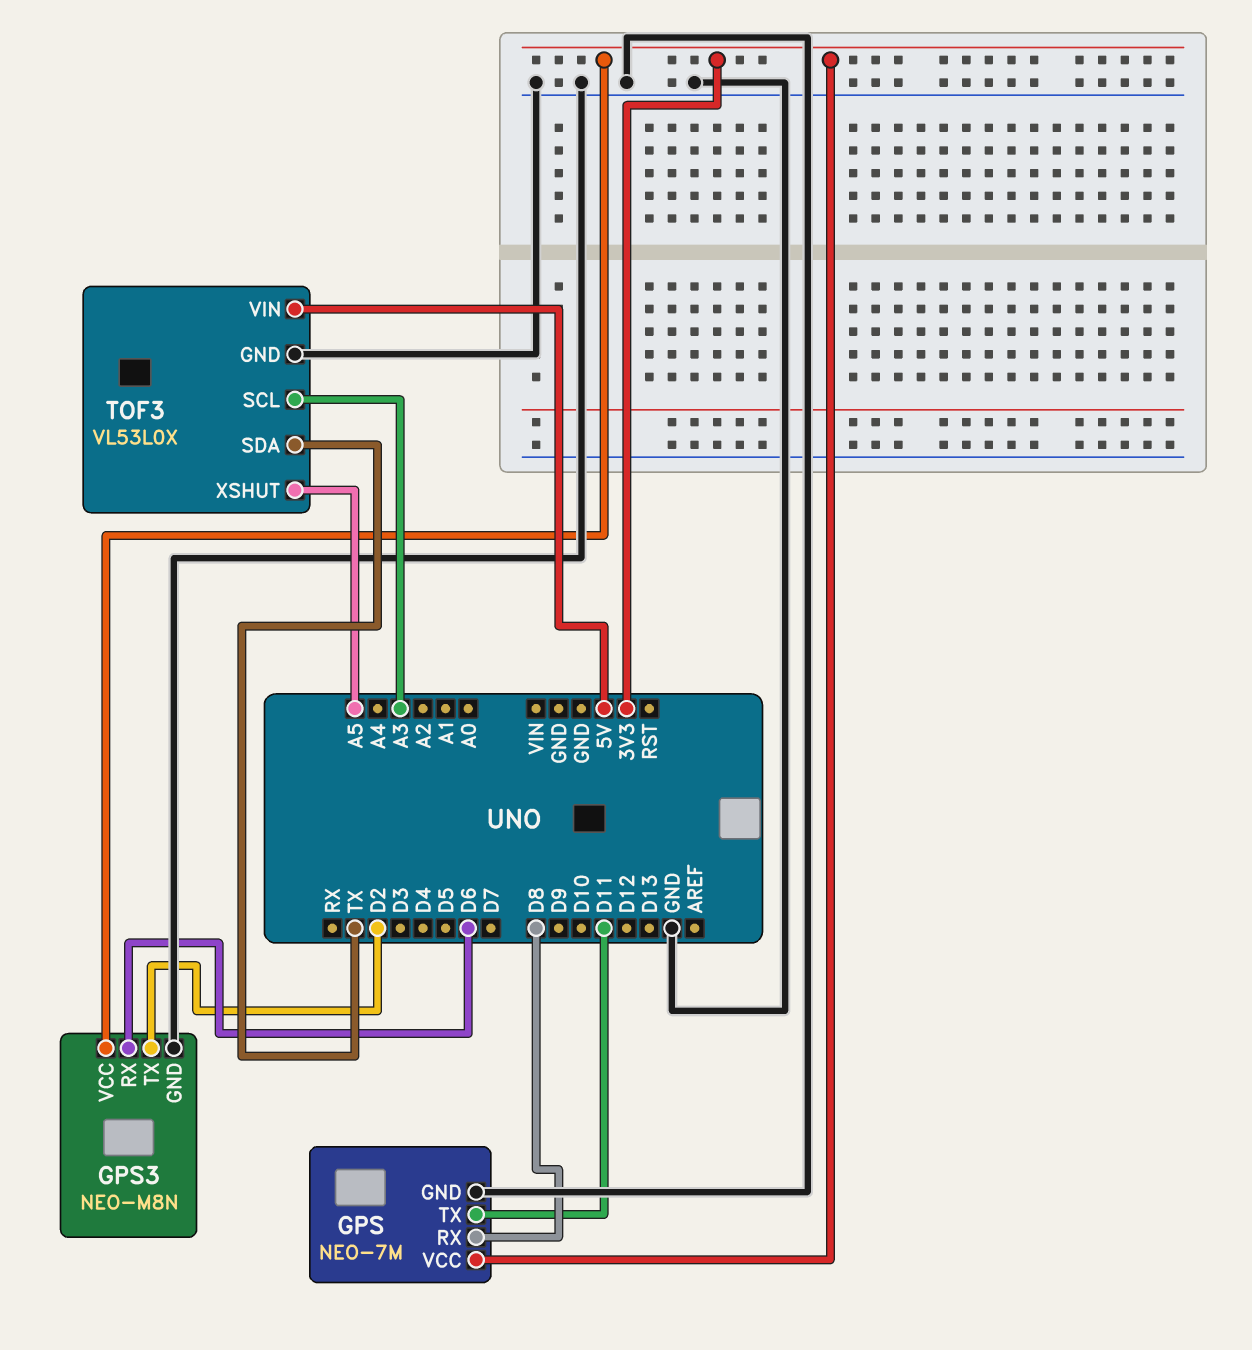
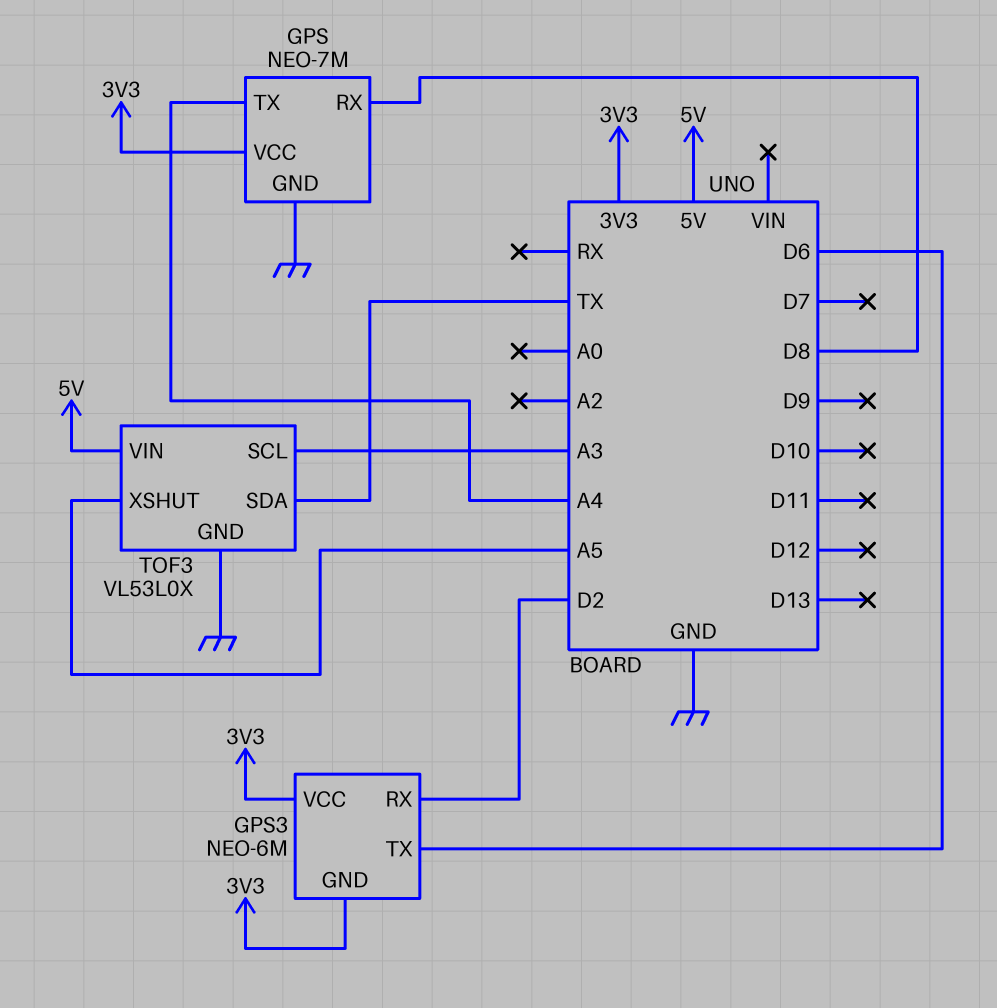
GPS pin TX: D11 -> A4
GPS3: NEO-M8N -> NEO-6M
GPS3 pin GND: GND -> 3V3
GPS3 pin RX: D6 -> D2
GPS3 pin TX: D2 -> D6

